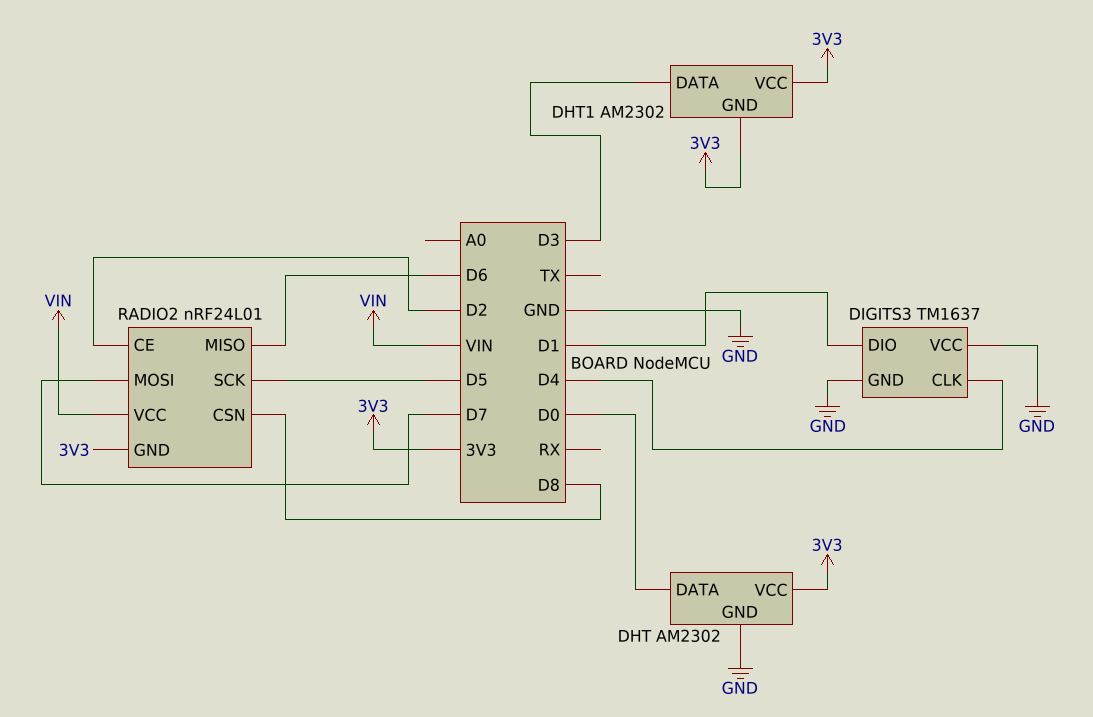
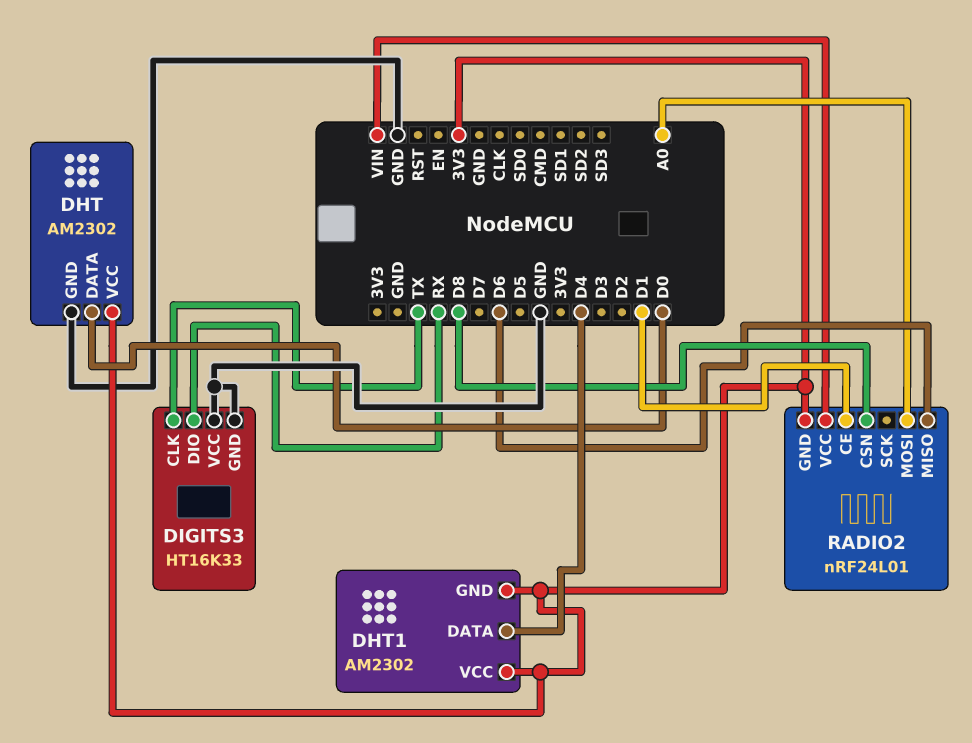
DHT1 pin DATA: D3 -> D4
DIGITS3: TM1637 -> HT16K33
DIGITS3 pin CLK: D4 -> TX
DIGITS3 pin DIO: D1 -> RX
RADIO2 pin CE: D2 -> D1
RADIO2 pin MOSI: D7 -> A0
RADIO2 pin SCK: D5 -> none

